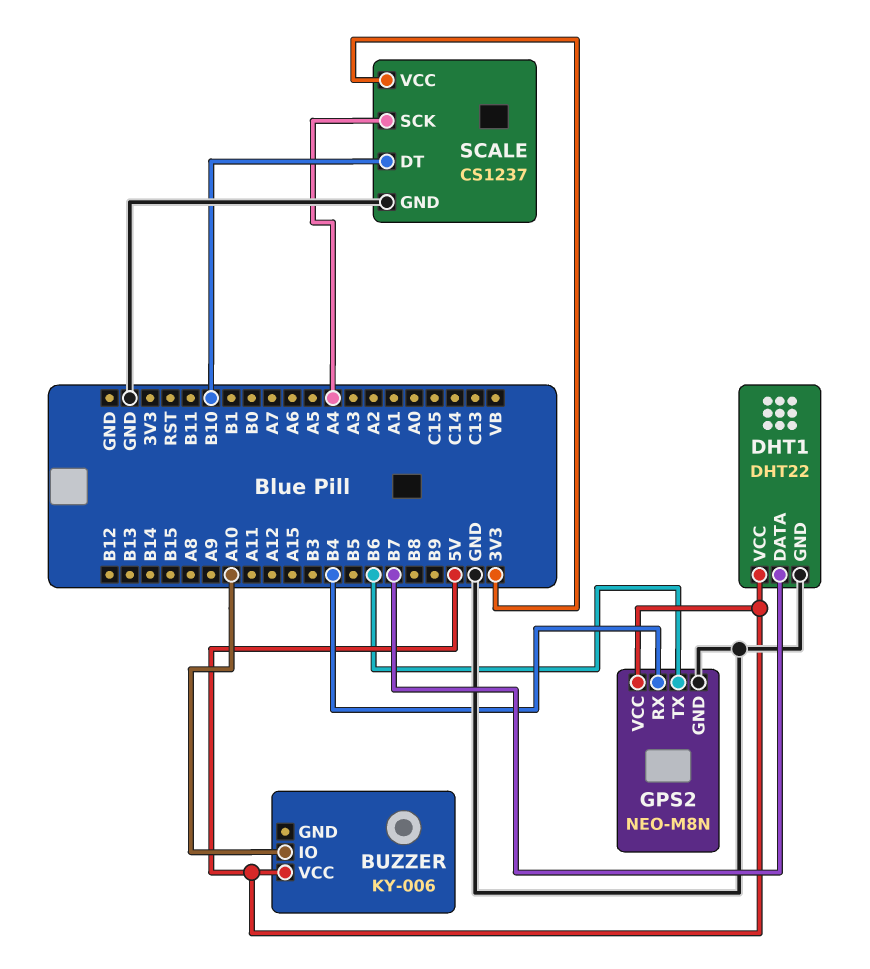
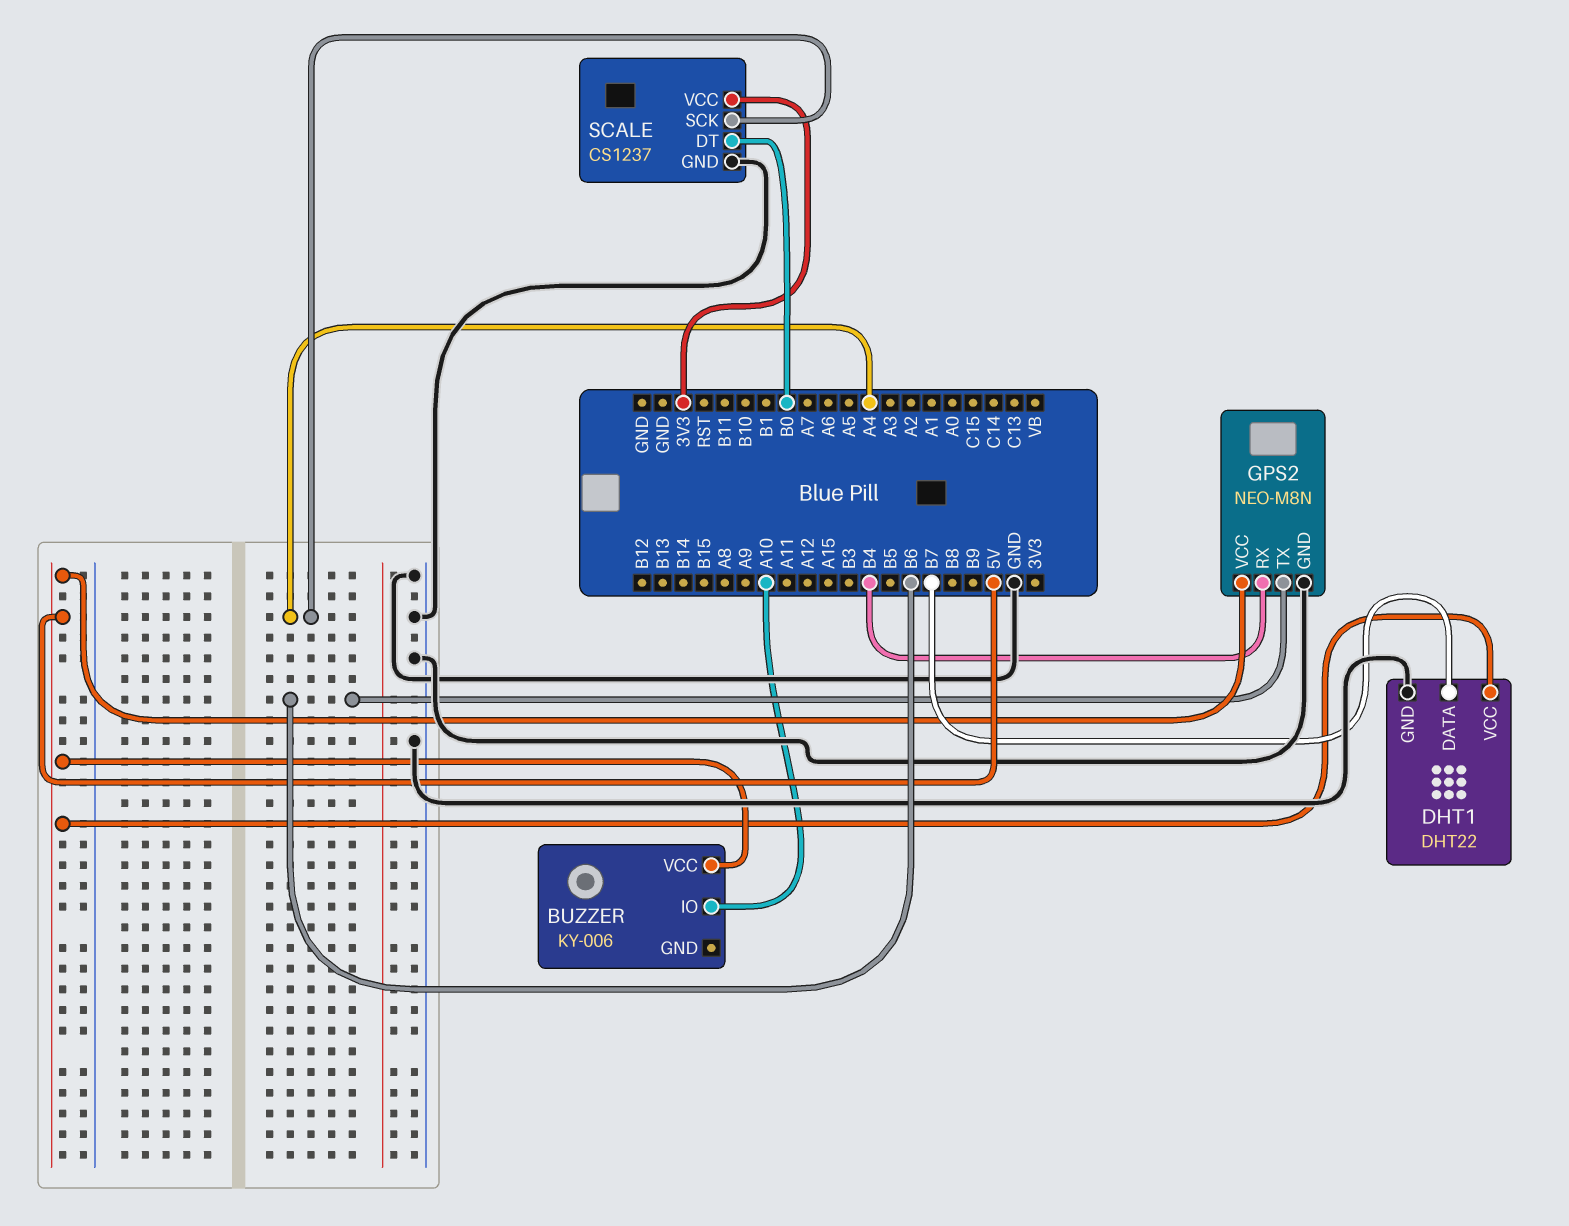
SCALE pin DT: B10 -> B0

